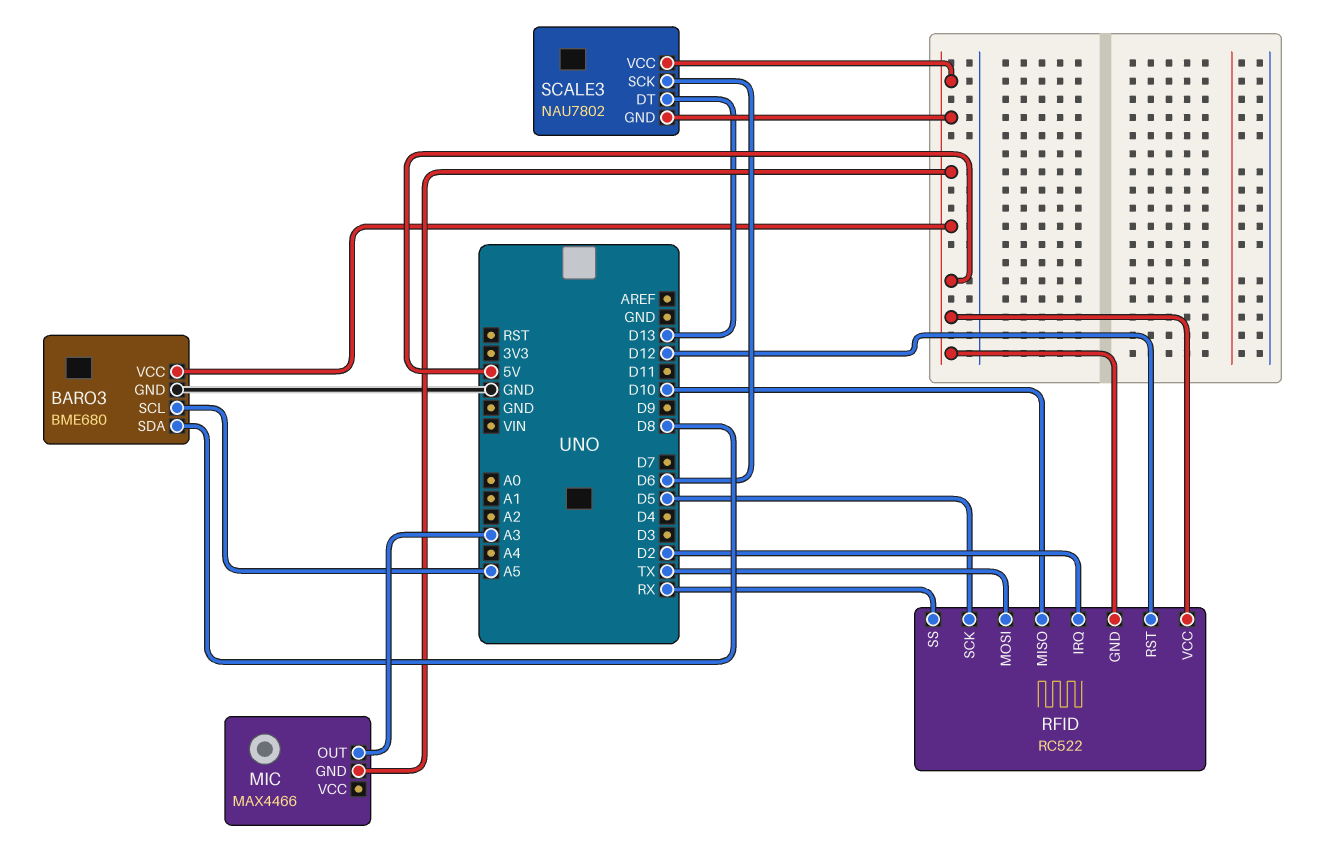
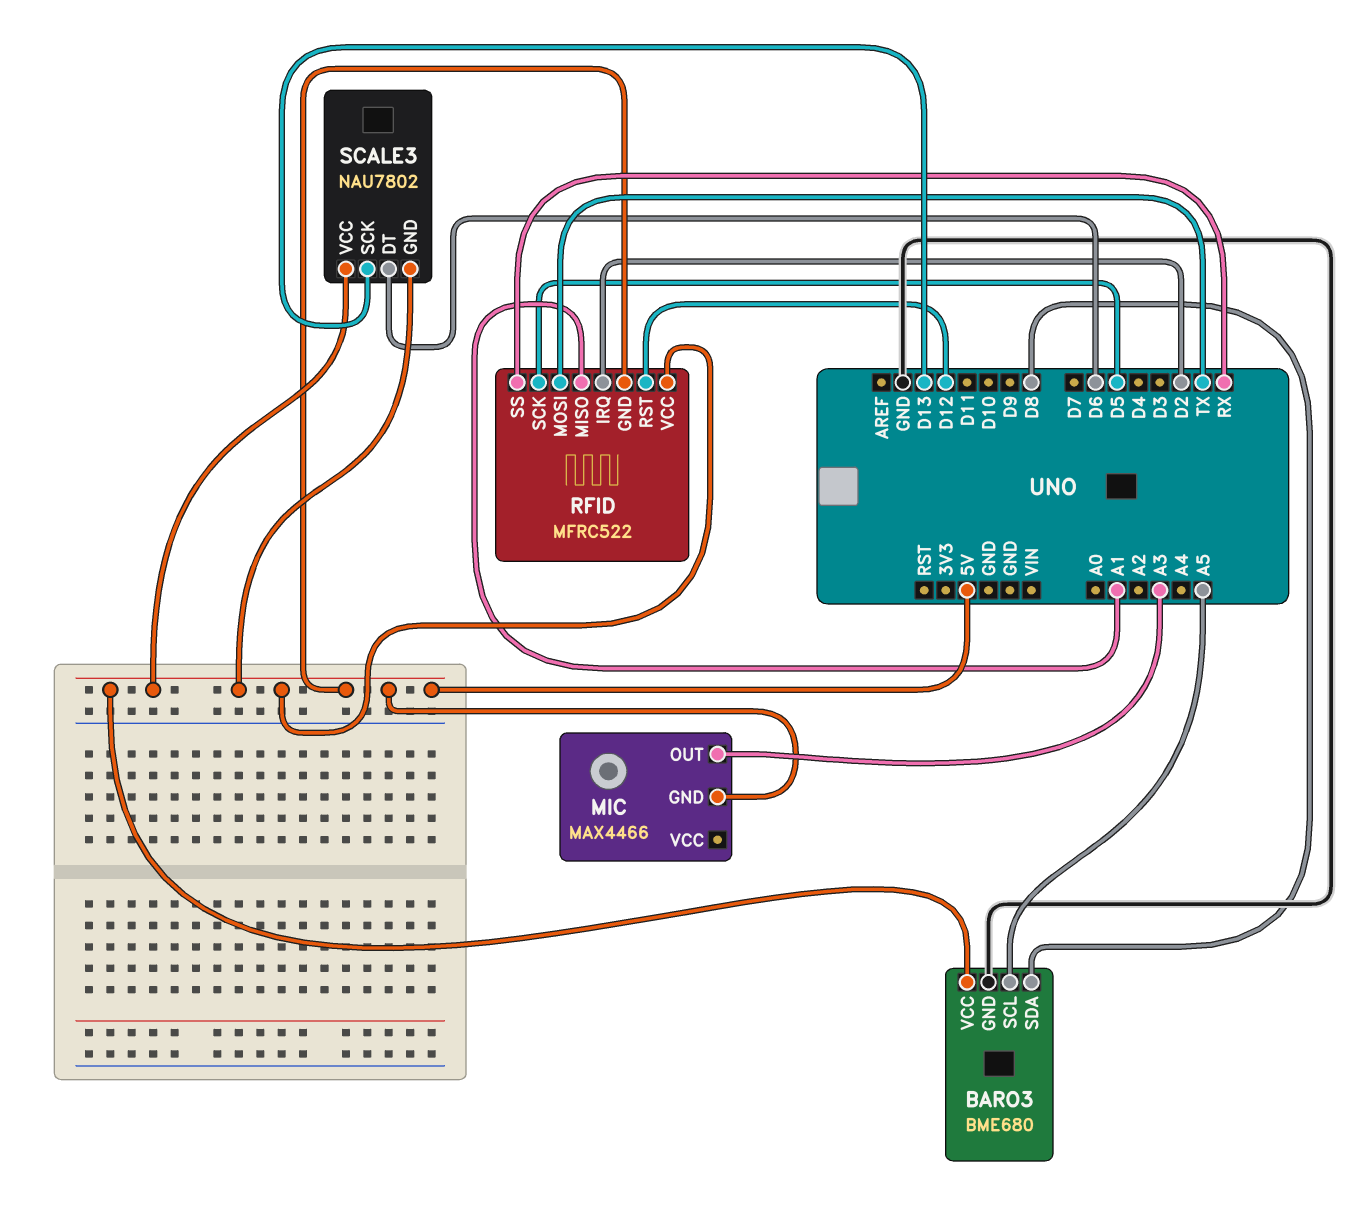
RFID: RC522 -> MFRC522
RFID pin MISO: D10 -> A1
SCALE3 pin DT: D13 -> D6
SCALE3 pin SCK: D6 -> D13

